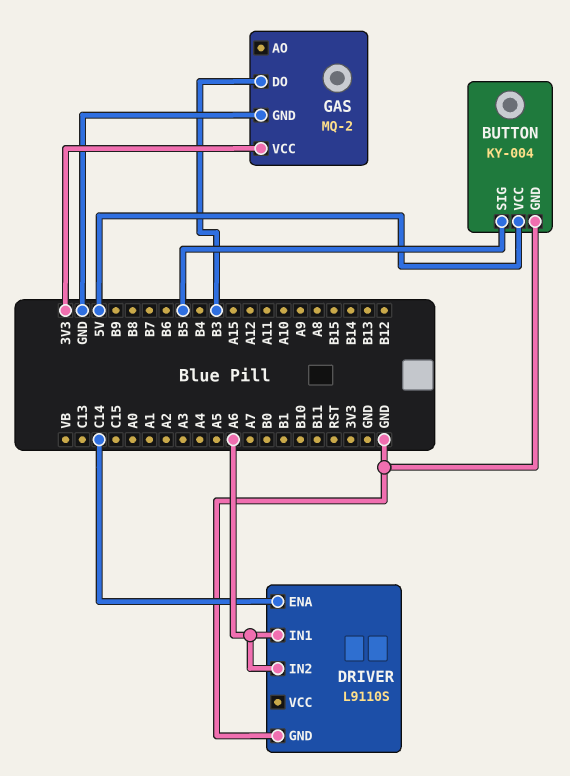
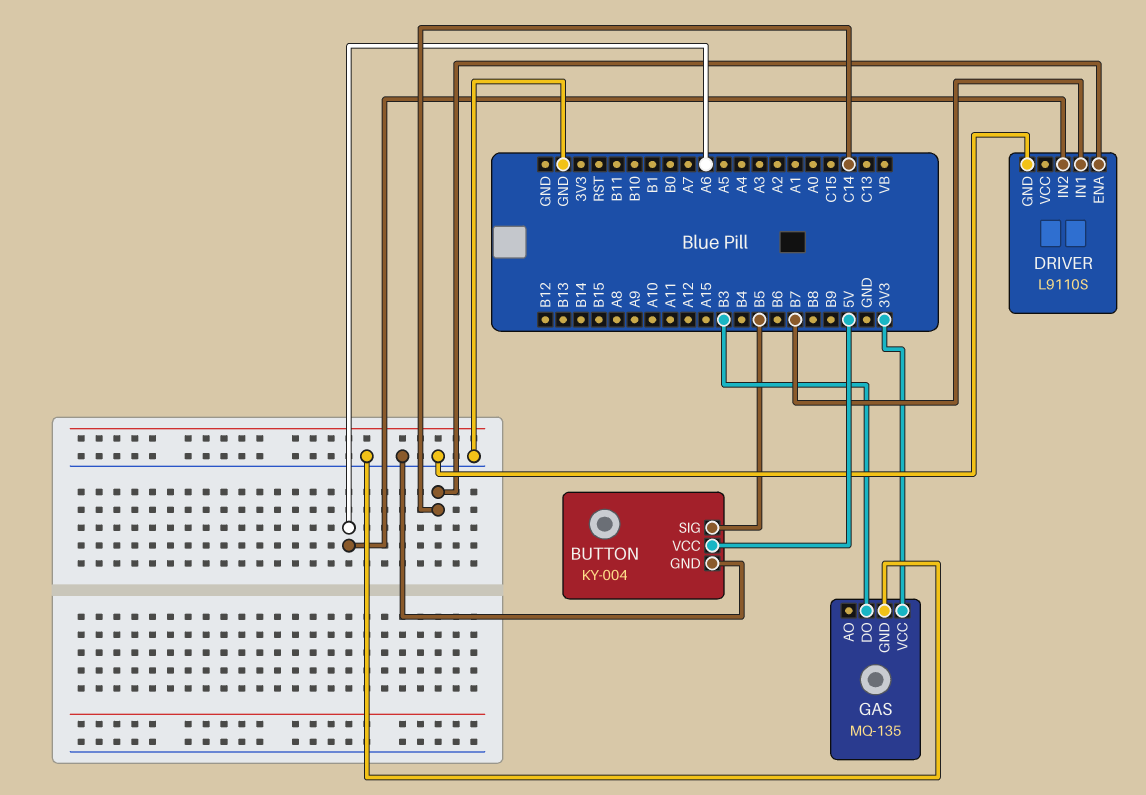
DRIVER pin IN1: A6 -> B7
GAS: MQ-2 -> MQ-135

